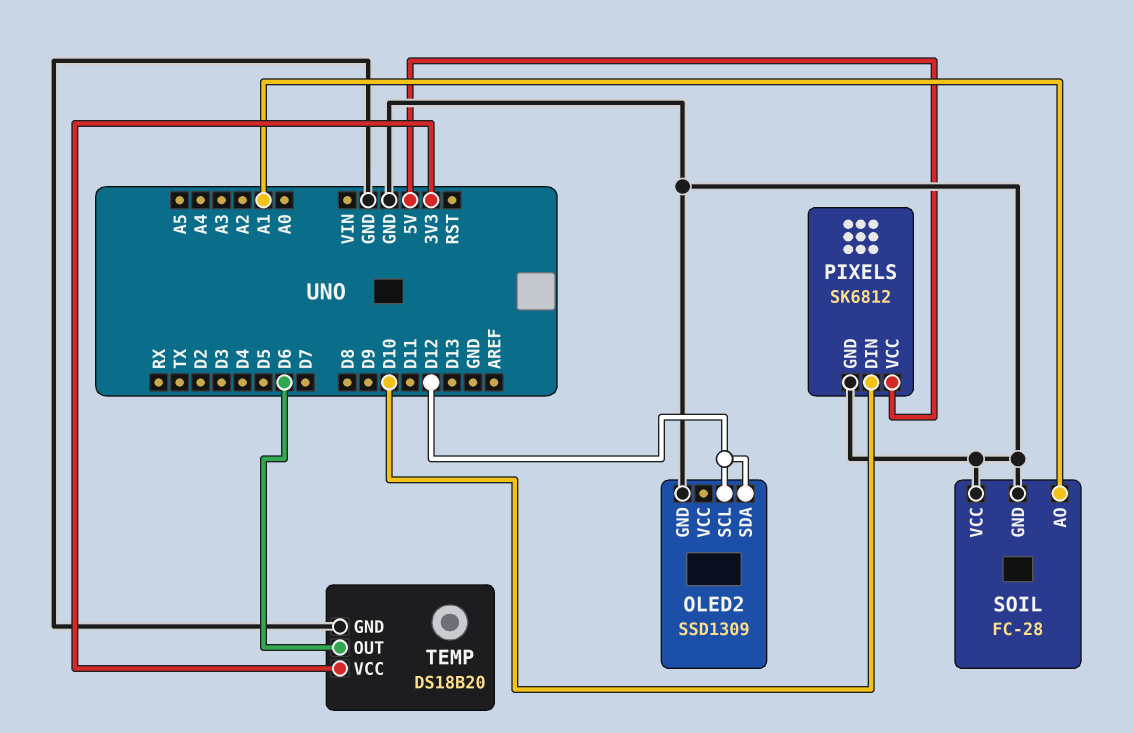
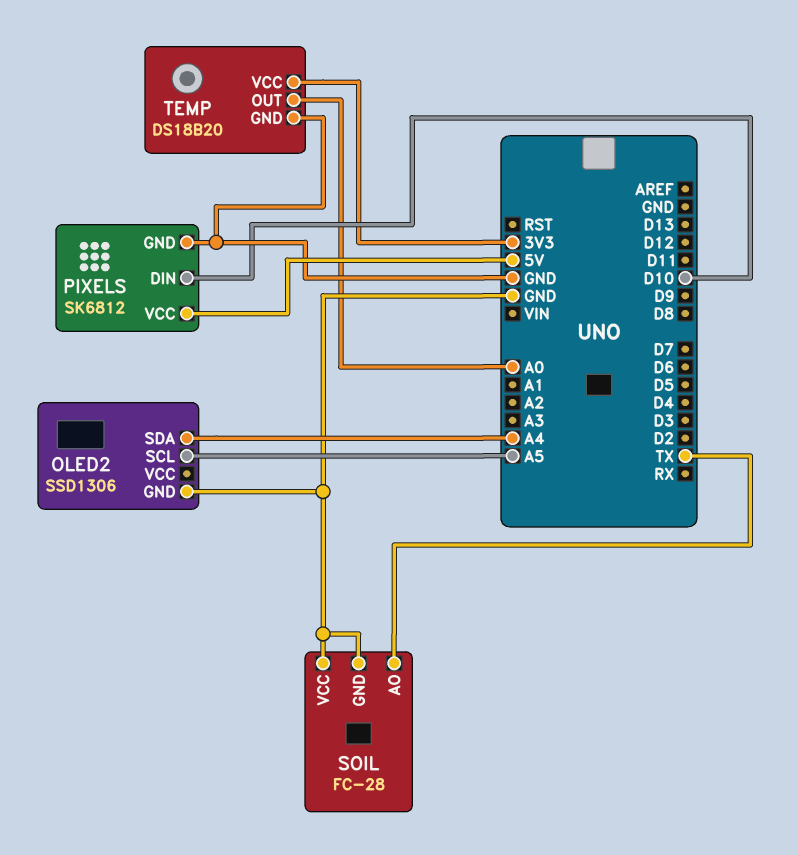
OLED2: SSD1309 -> SSD1306
OLED2 pin SCL: D12 -> A5
OLED2 pin SDA: D12 -> A4
SOIL pin AO: A1 -> TX
TEMP pin OUT: D6 -> A0

